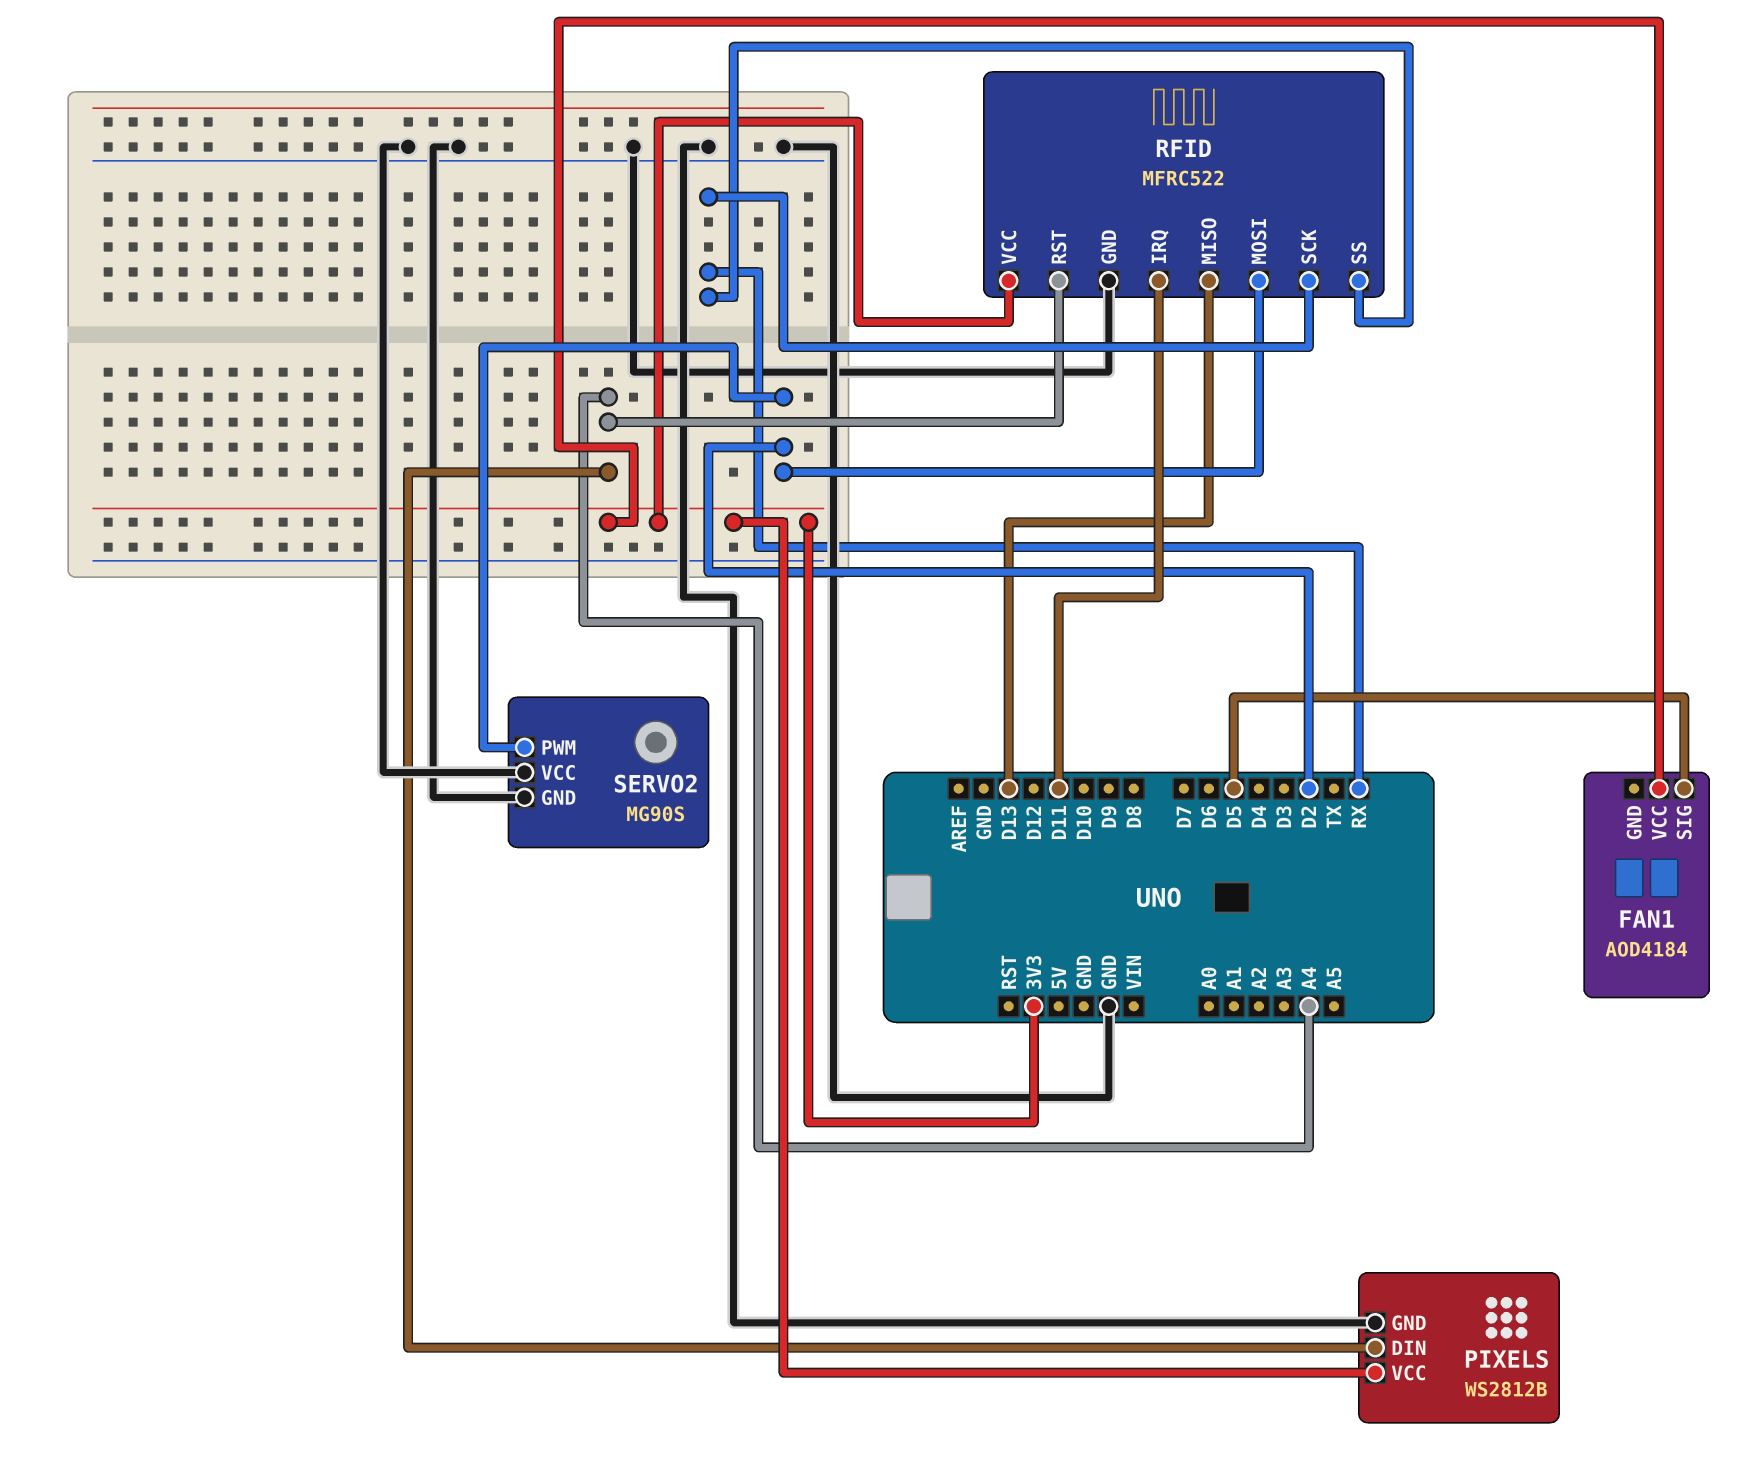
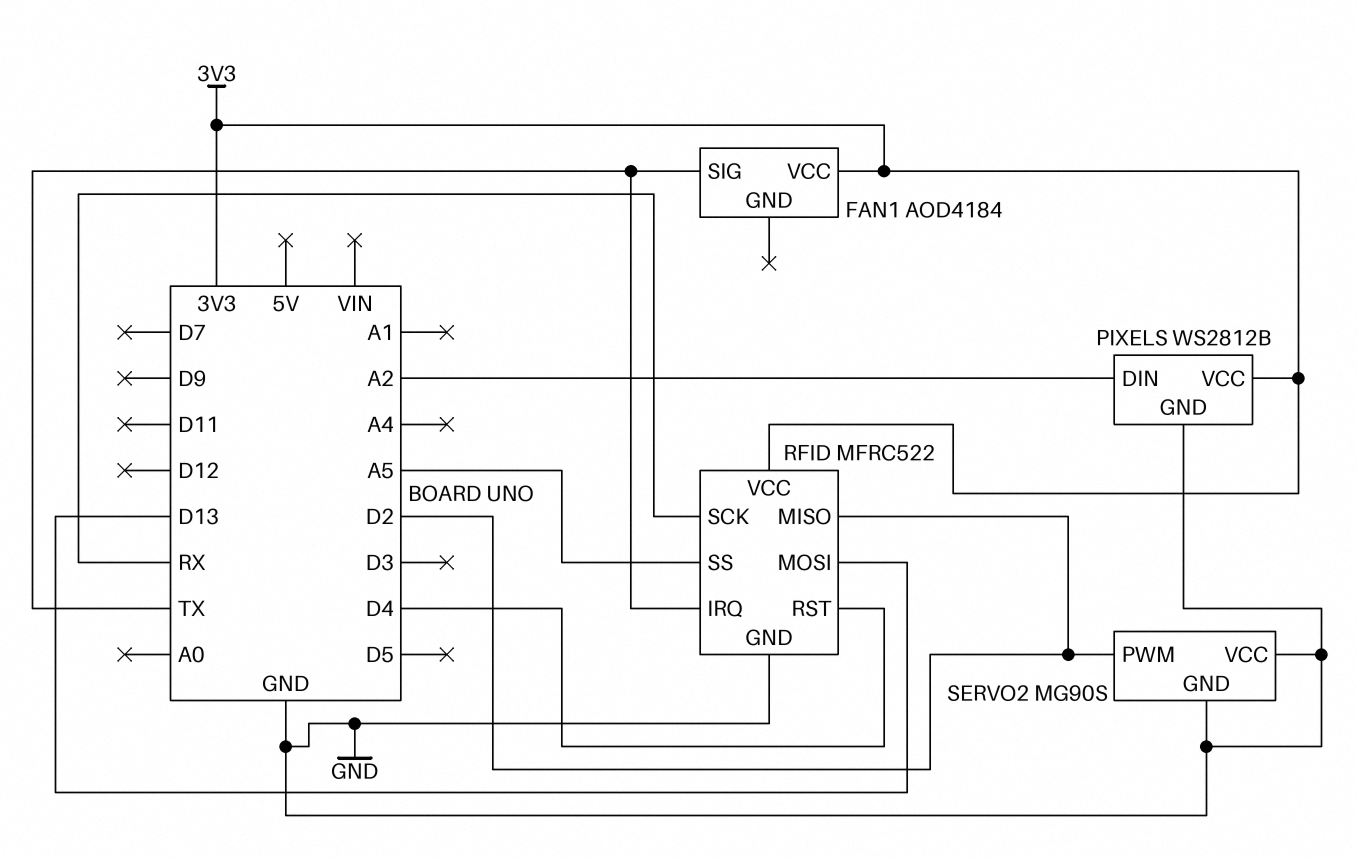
FAN1 pin SIG: D5 -> TX
PIXELS pin DIN: A4 -> A2
RFID pin IRQ: D11 -> TX
RFID pin MISO: D13 -> D2
RFID pin MOSI: D2 -> D13
RFID pin RST: A4 -> D4
RFID pin SS: RX -> A5

